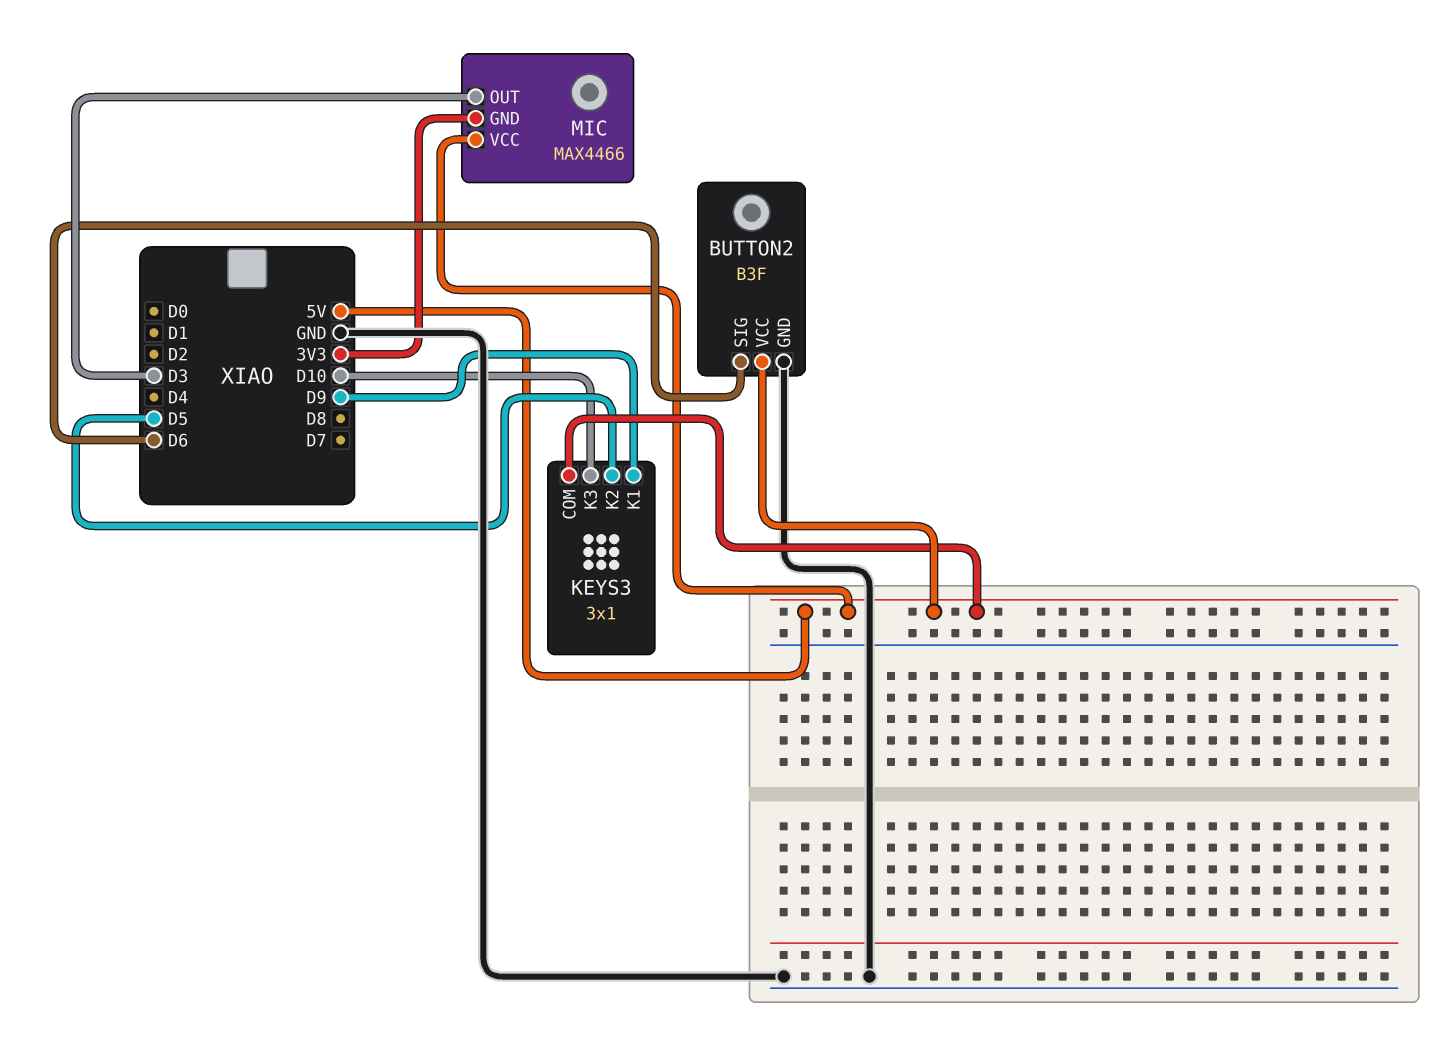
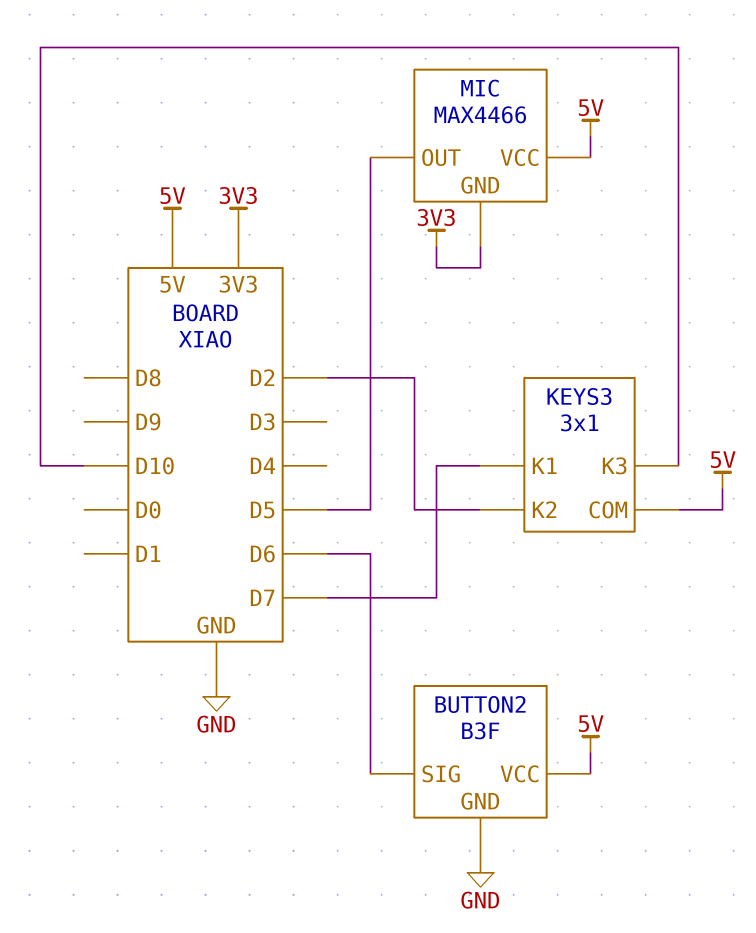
KEYS3 pin K1: D9 -> D7
KEYS3 pin K2: D5 -> D2
MIC pin OUT: D3 -> D5

